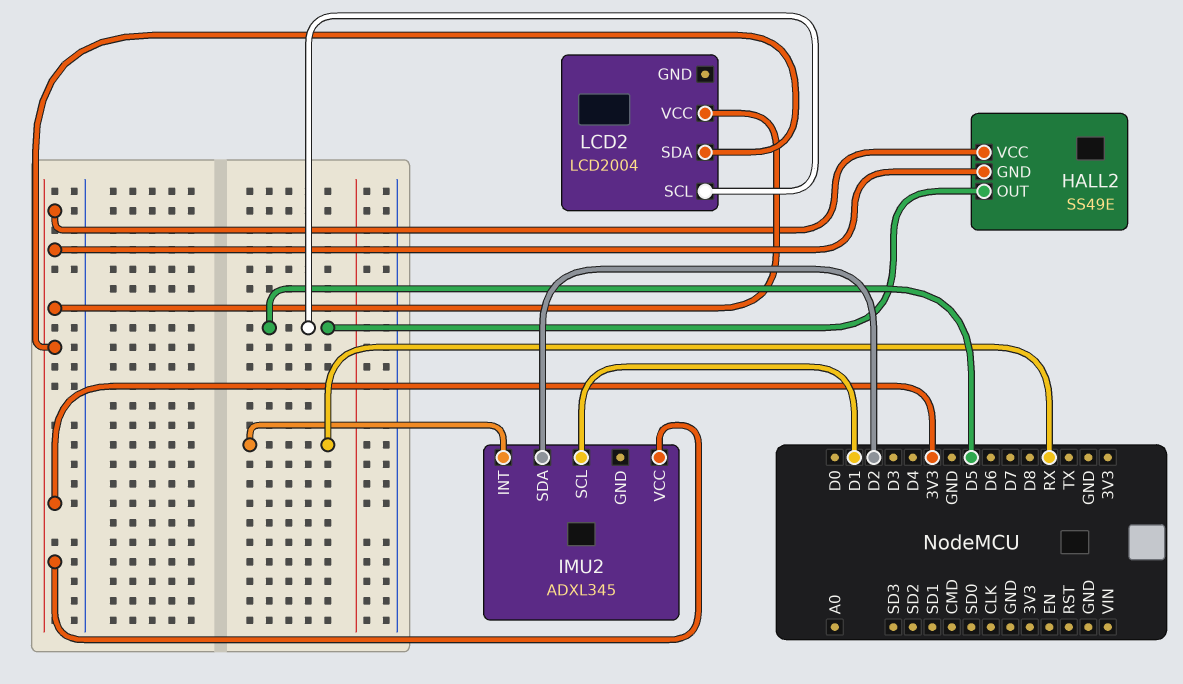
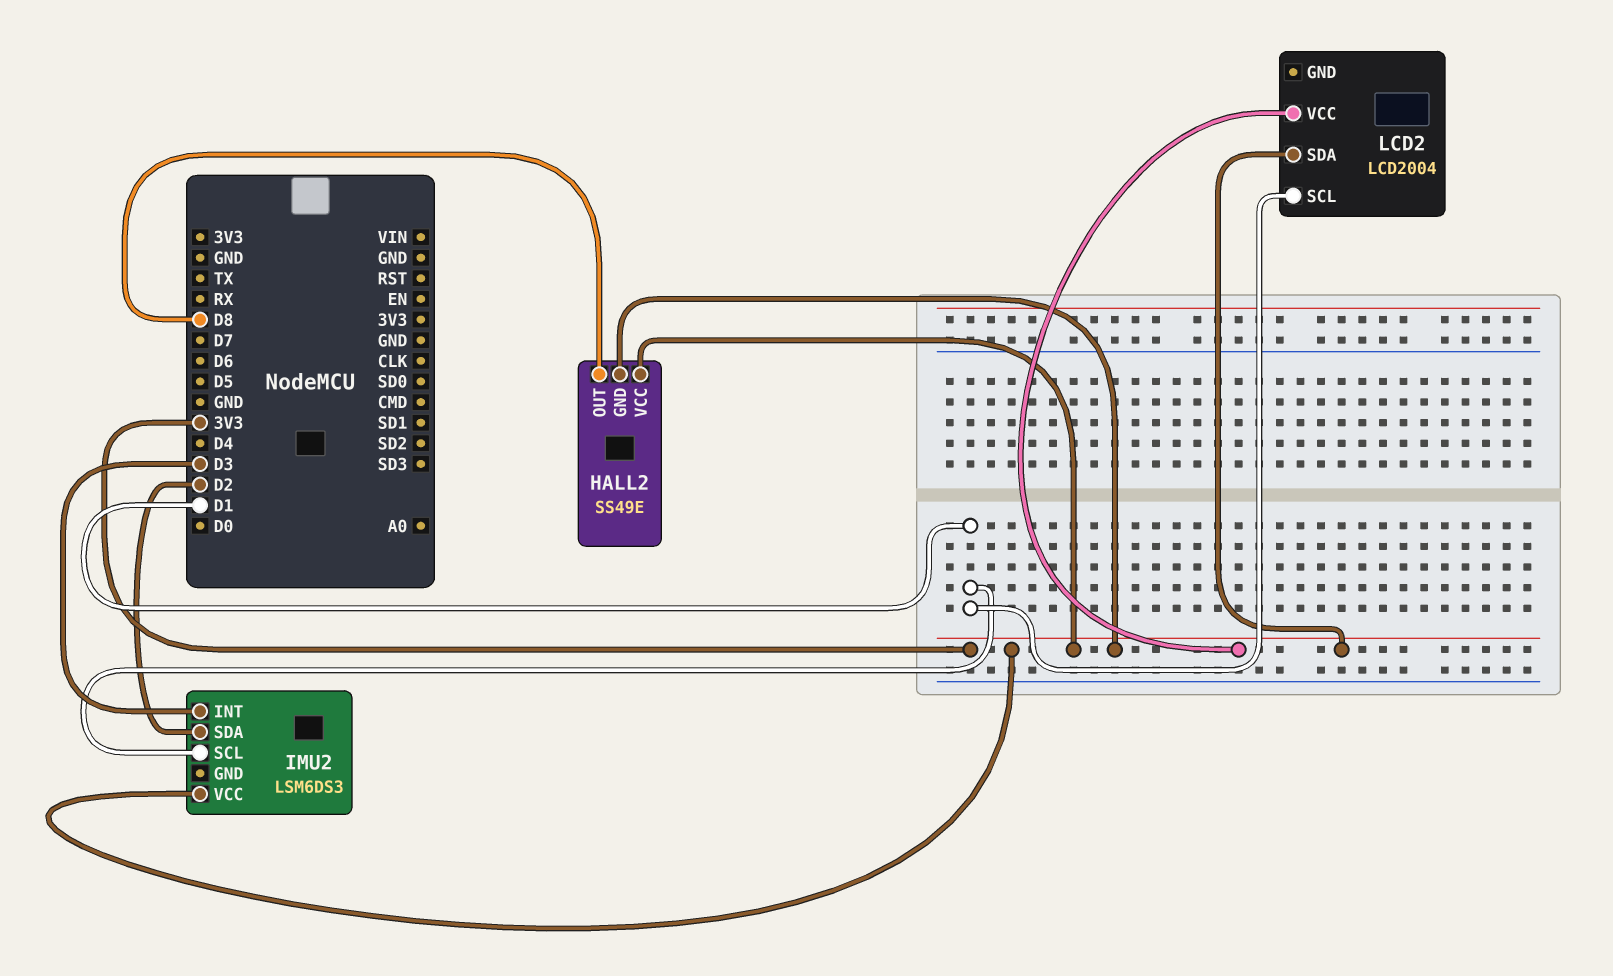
HALL2 pin OUT: D5 -> D8
IMU2: ADXL345 -> LSM6DS3
IMU2 pin INT: RX -> D3
LCD2 pin SCL: D5 -> D1

